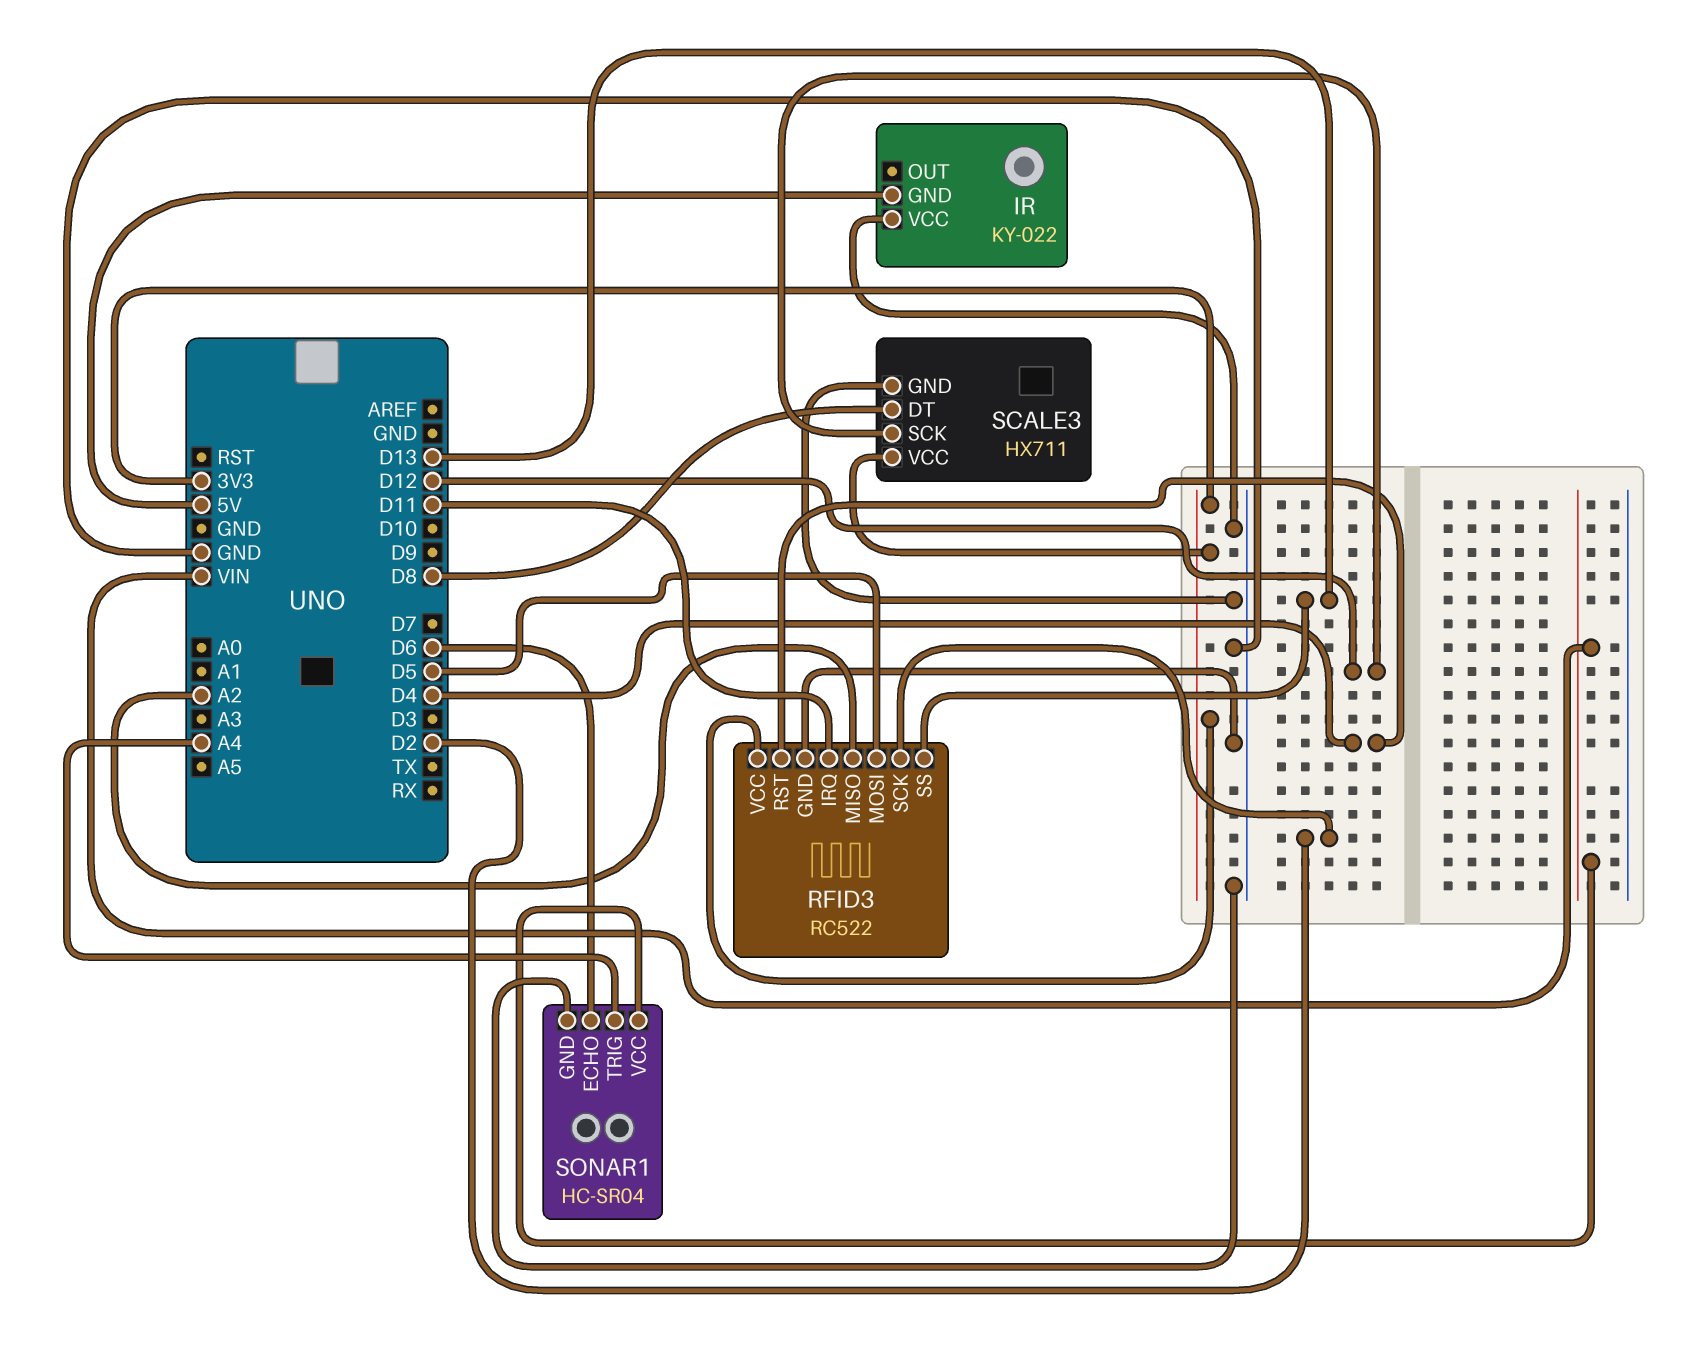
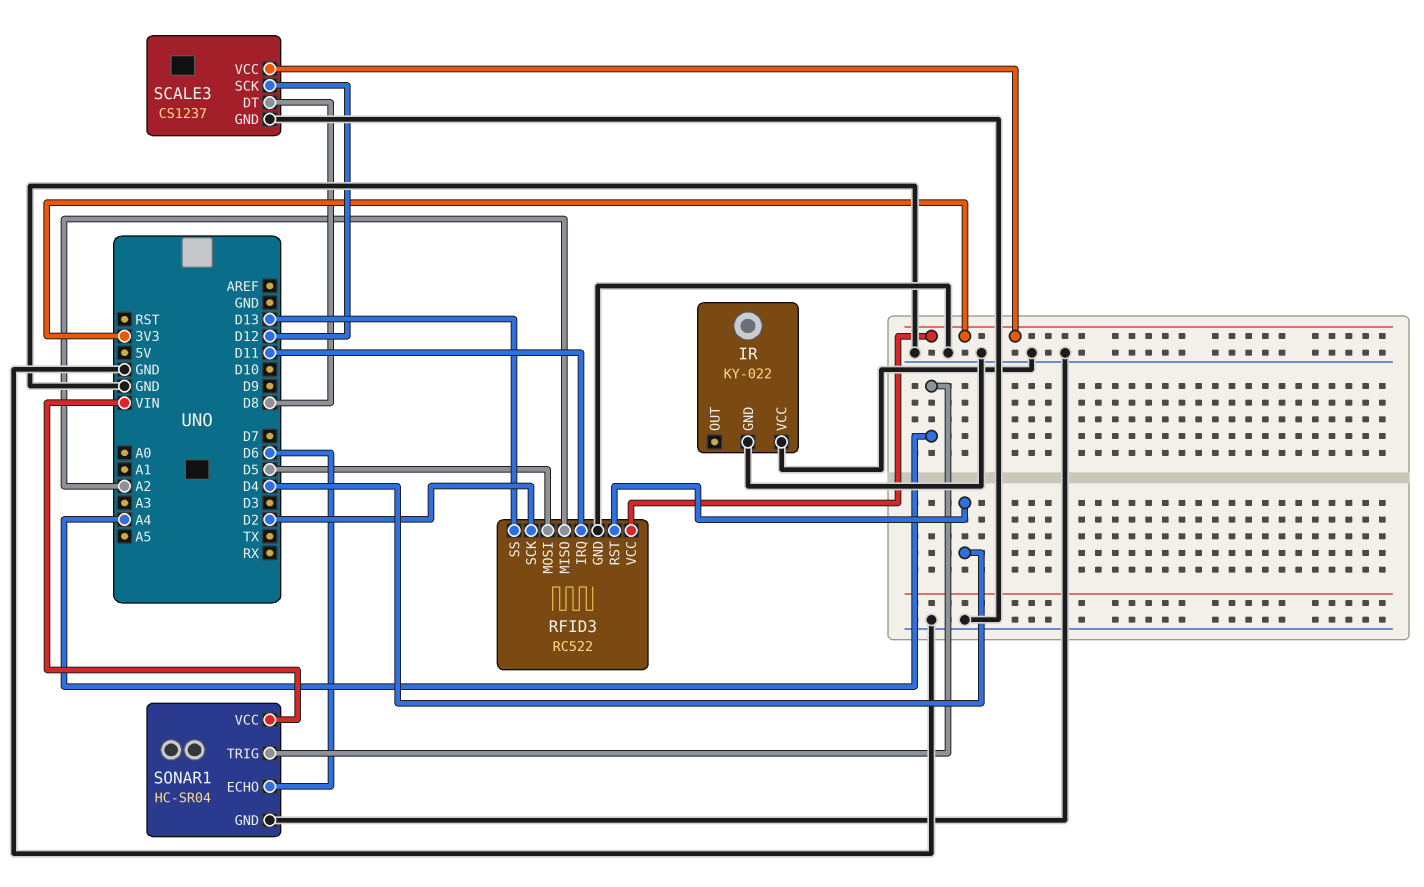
IR pin GND: 5V -> GND
SCALE3: HX711 -> CS1237

